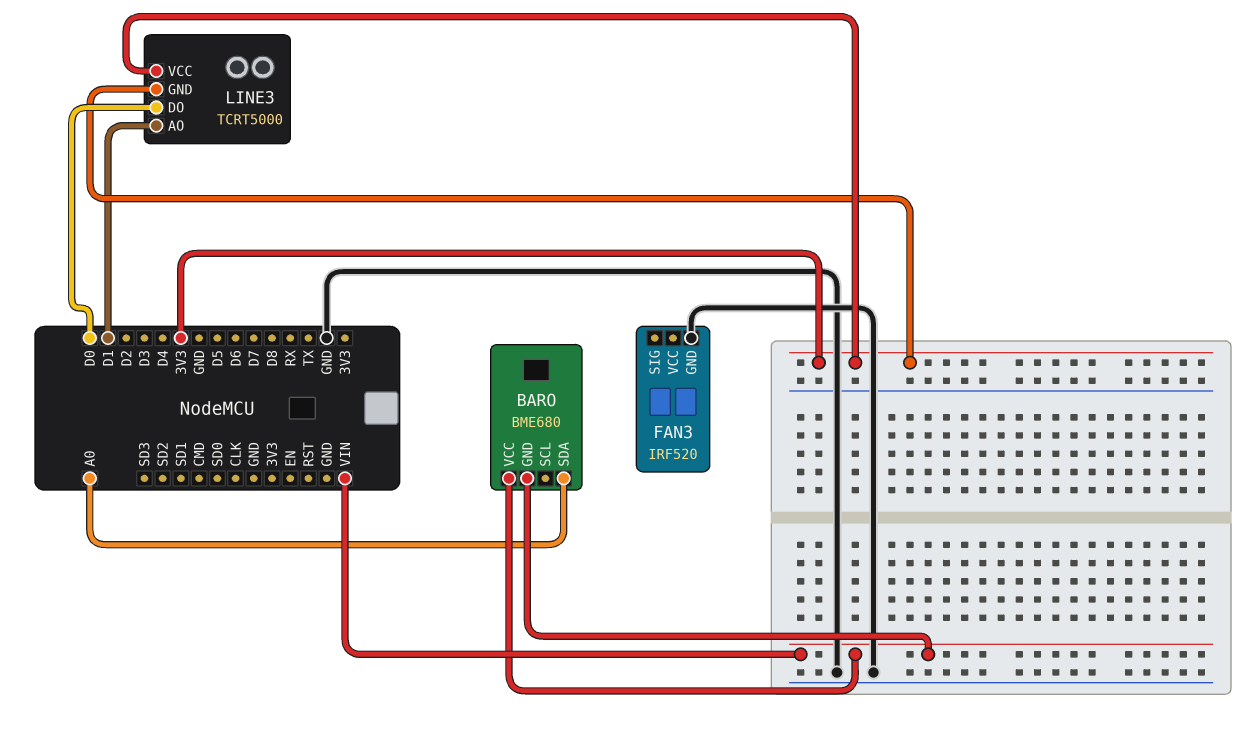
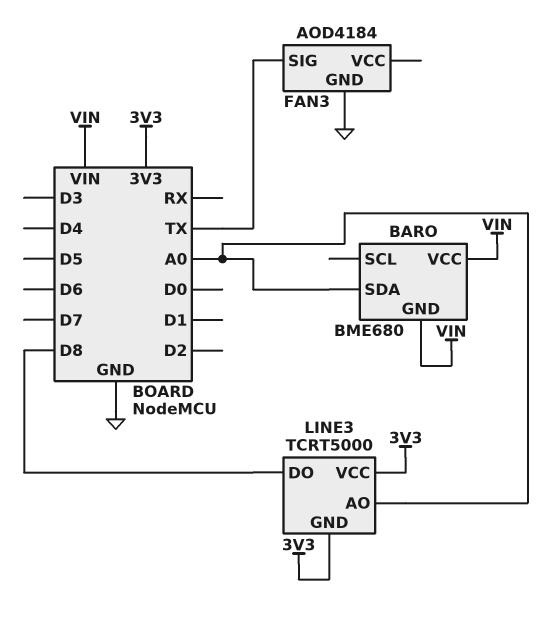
FAN3: IRF520 -> AOD4184
FAN3 pin SIG: none -> TX
LINE3 pin AO: D1 -> A0
LINE3 pin DO: D0 -> D8

